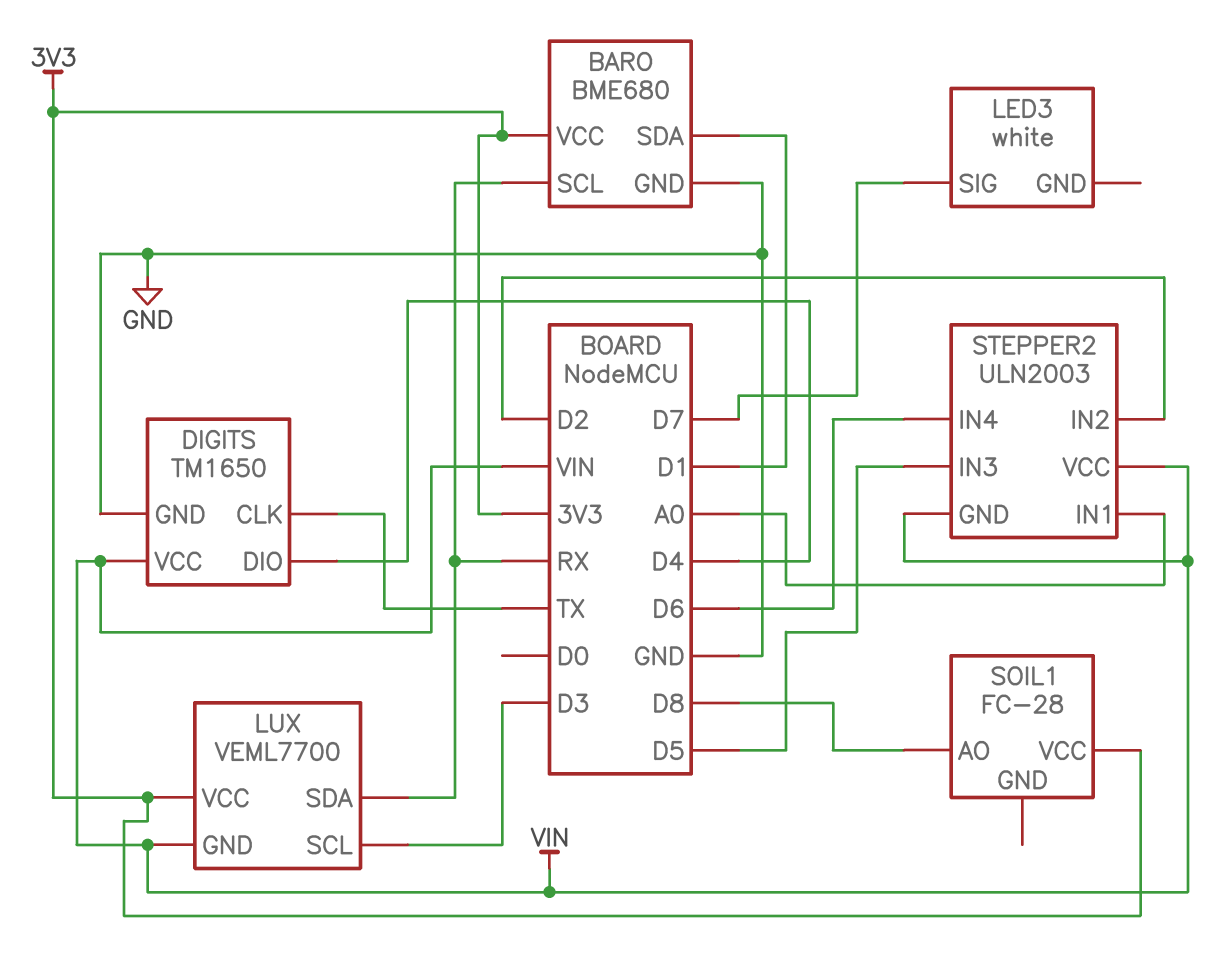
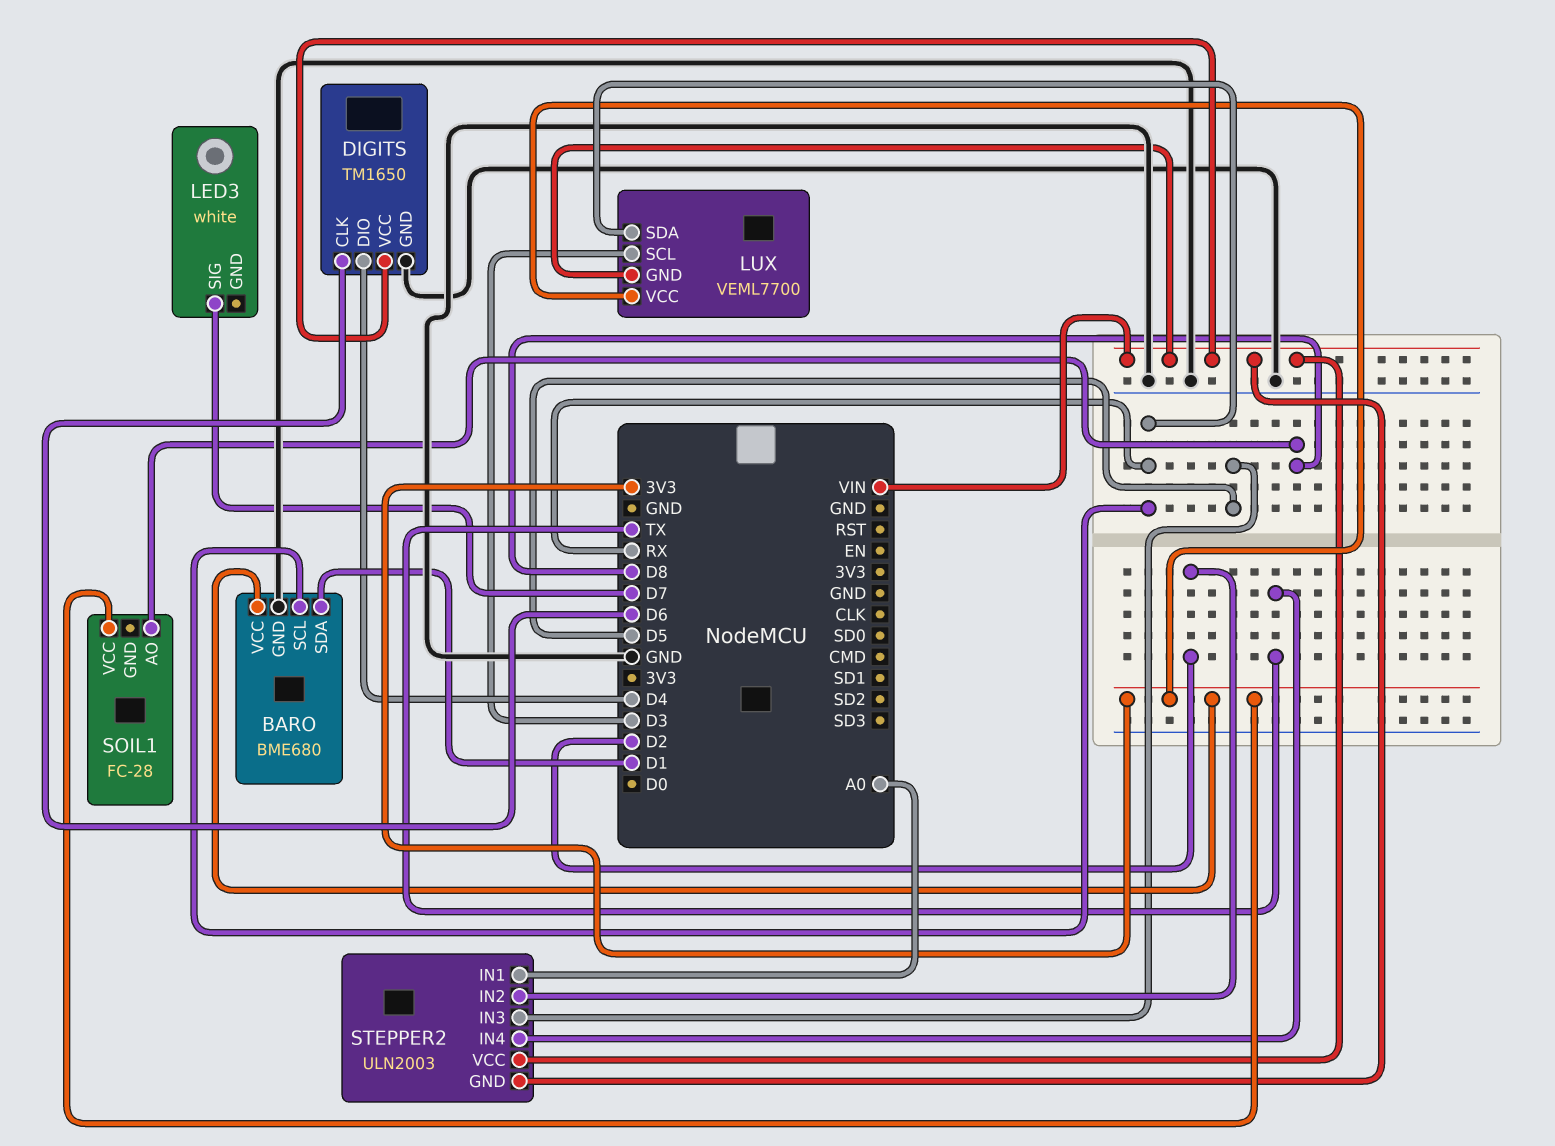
DIGITS pin CLK: TX -> D6
STEPPER2 pin IN4: D6 -> TX

